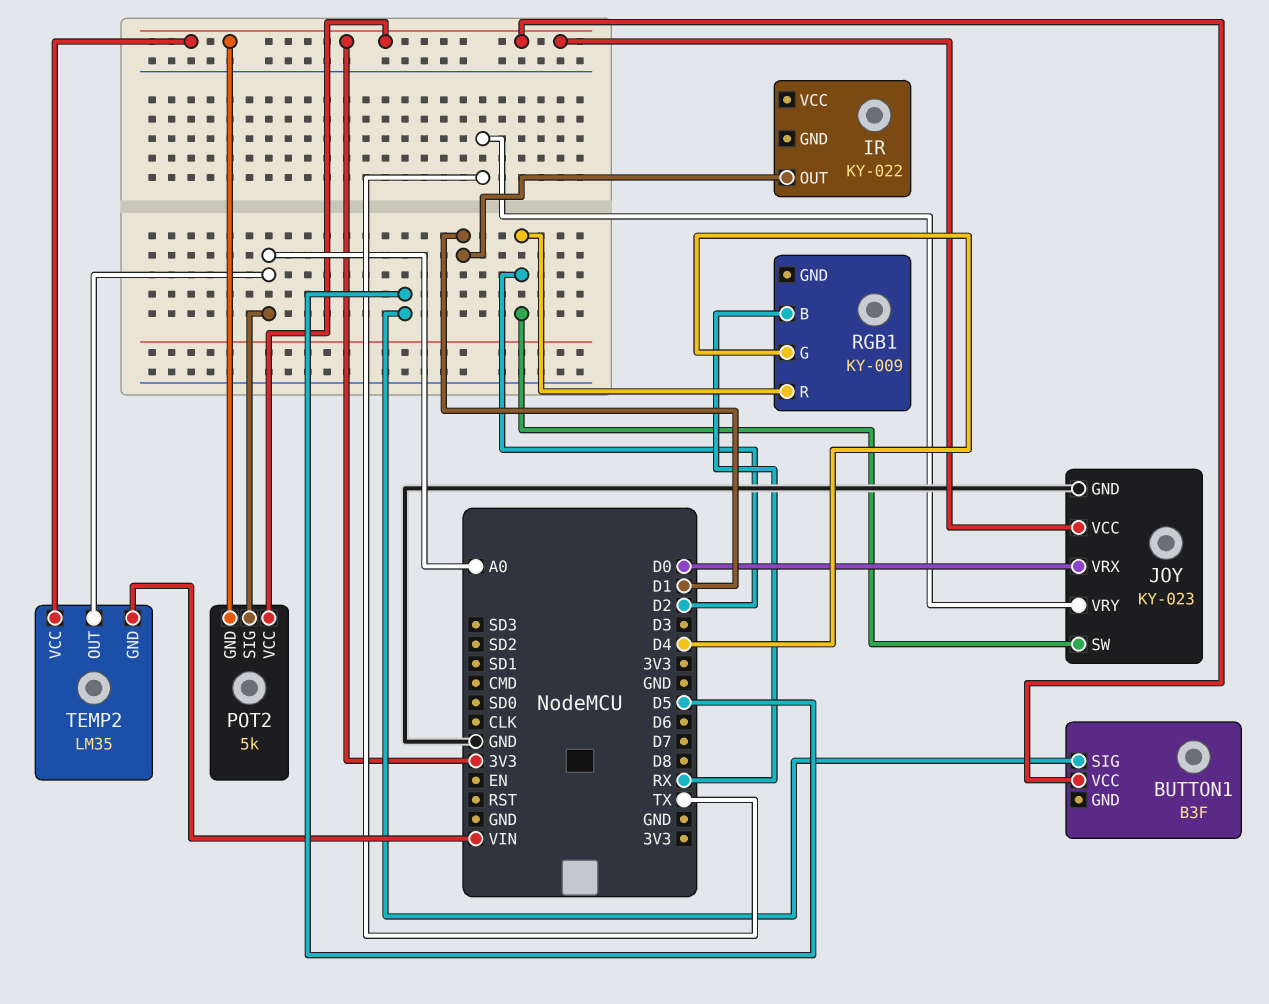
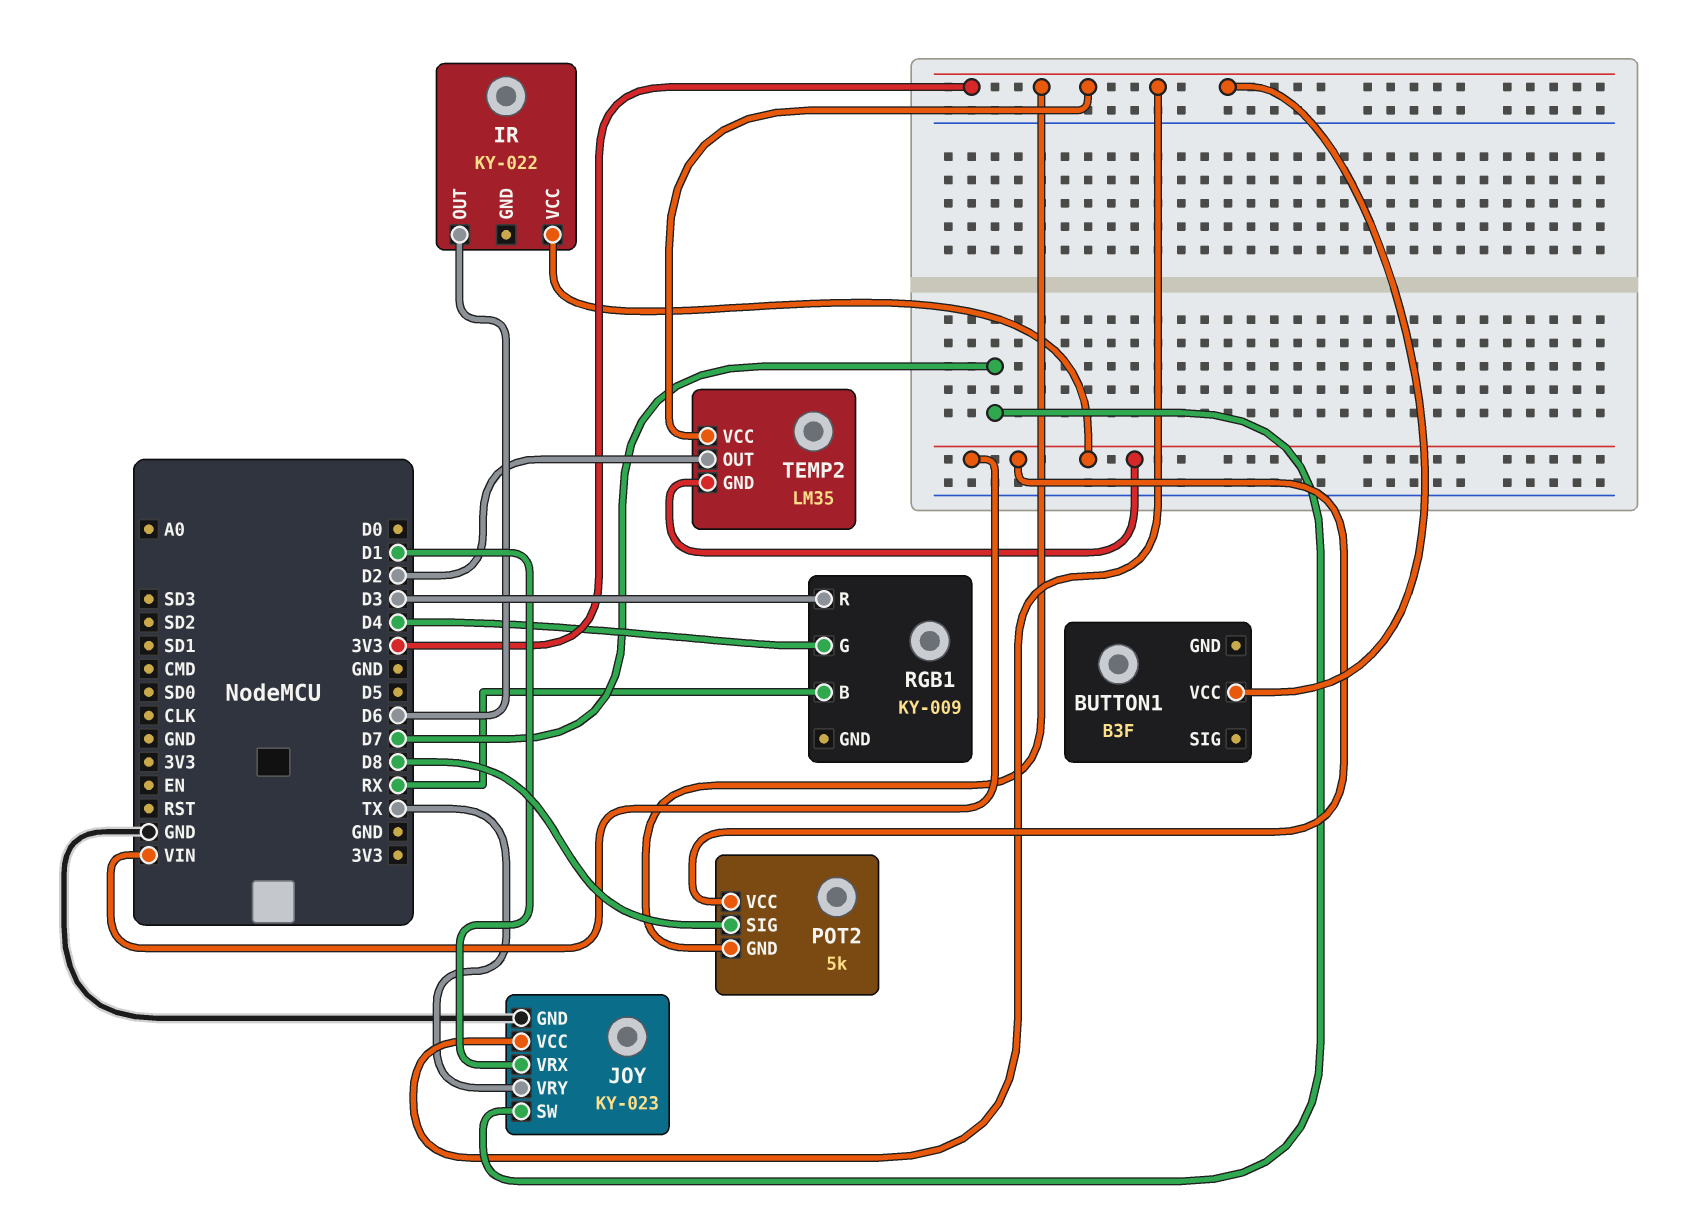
BUTTON1 pin SIG: D5 -> none
IR pin OUT: D1 -> D6
IR pin VCC: none -> VIN
JOY pin SW: D2 -> D7
JOY pin VRX: D0 -> D1
POT2 pin SIG: A0 -> D8
POT2 pin VCC: 3V3 -> VIN
RGB1 pin R: D2 -> D3
TEMP2 pin OUT: A0 -> D2

